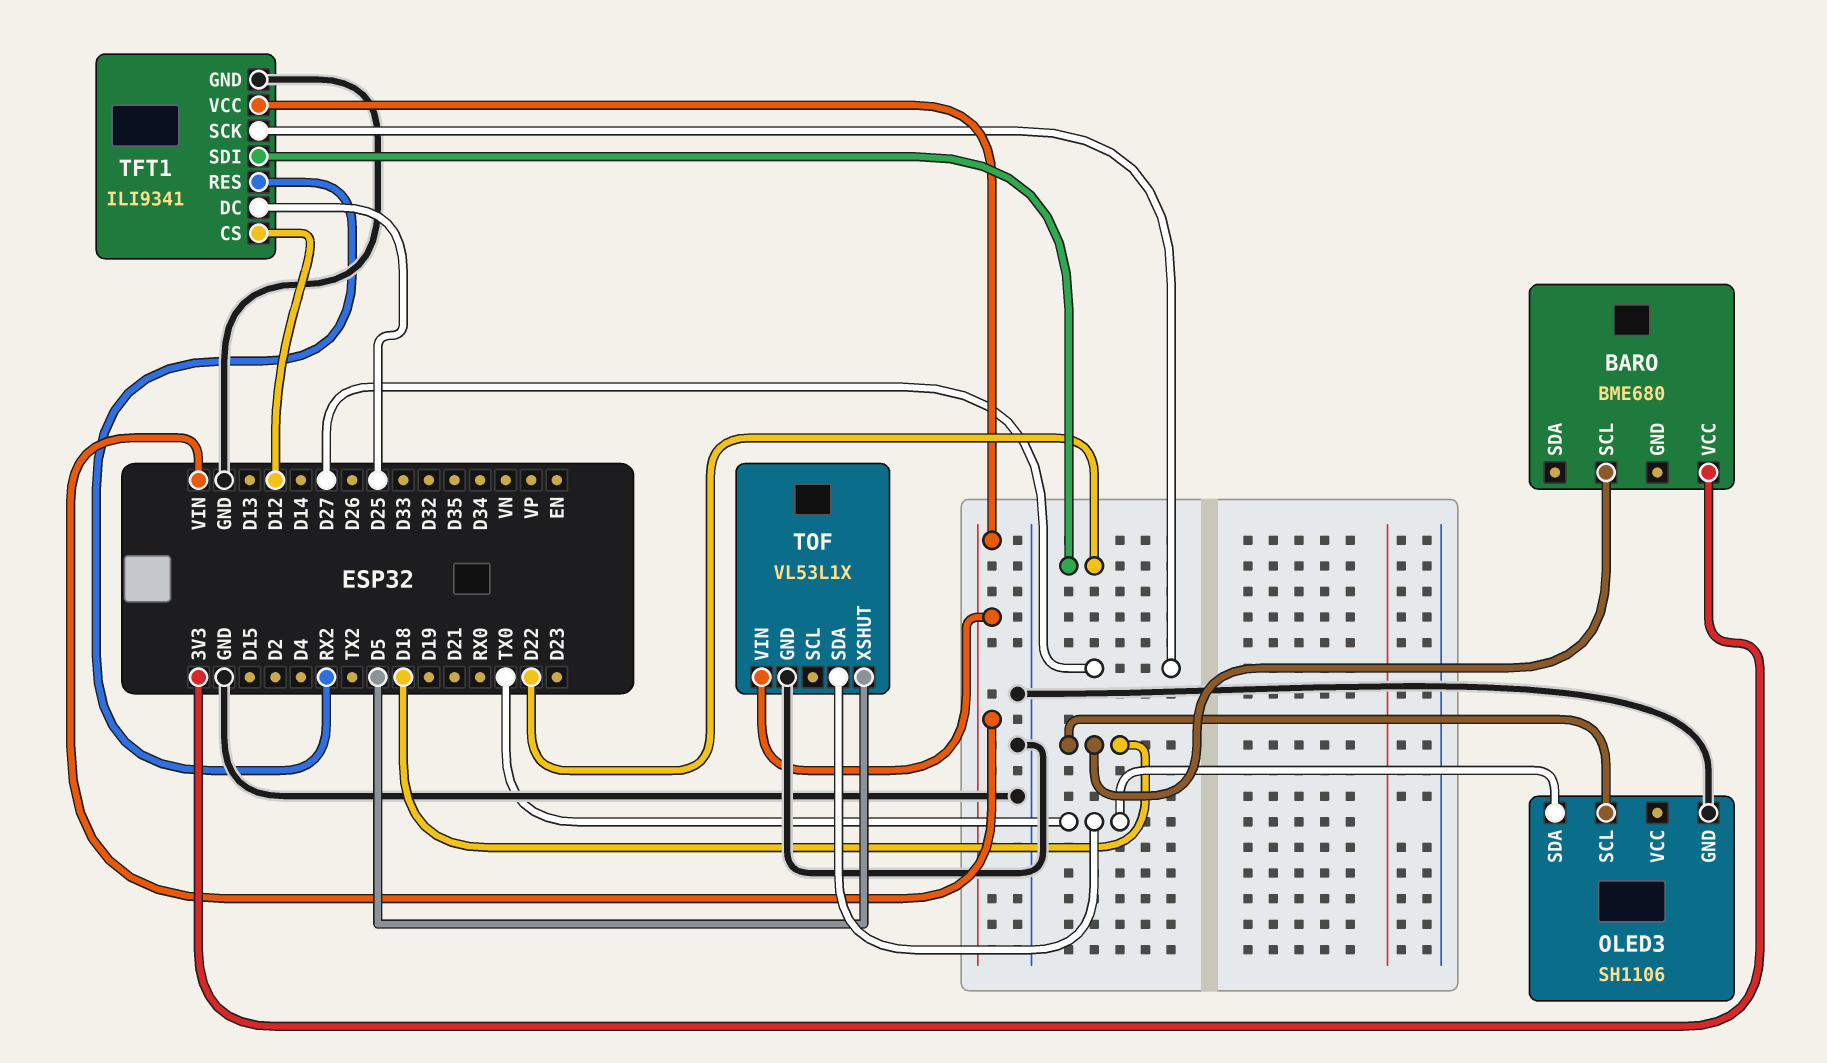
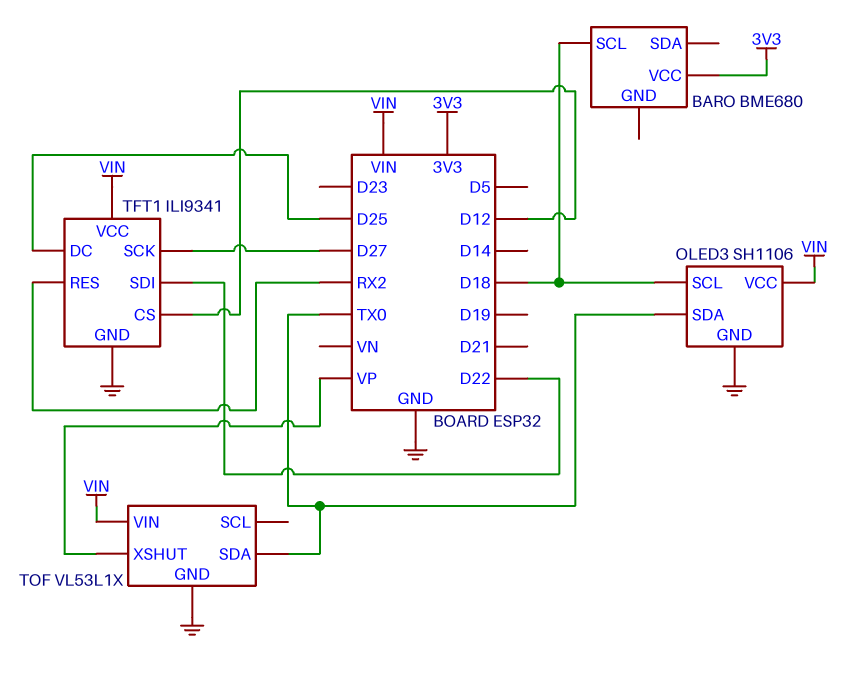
OLED3 pin VCC: none -> VIN
TOF pin XSHUT: D5 -> VP

